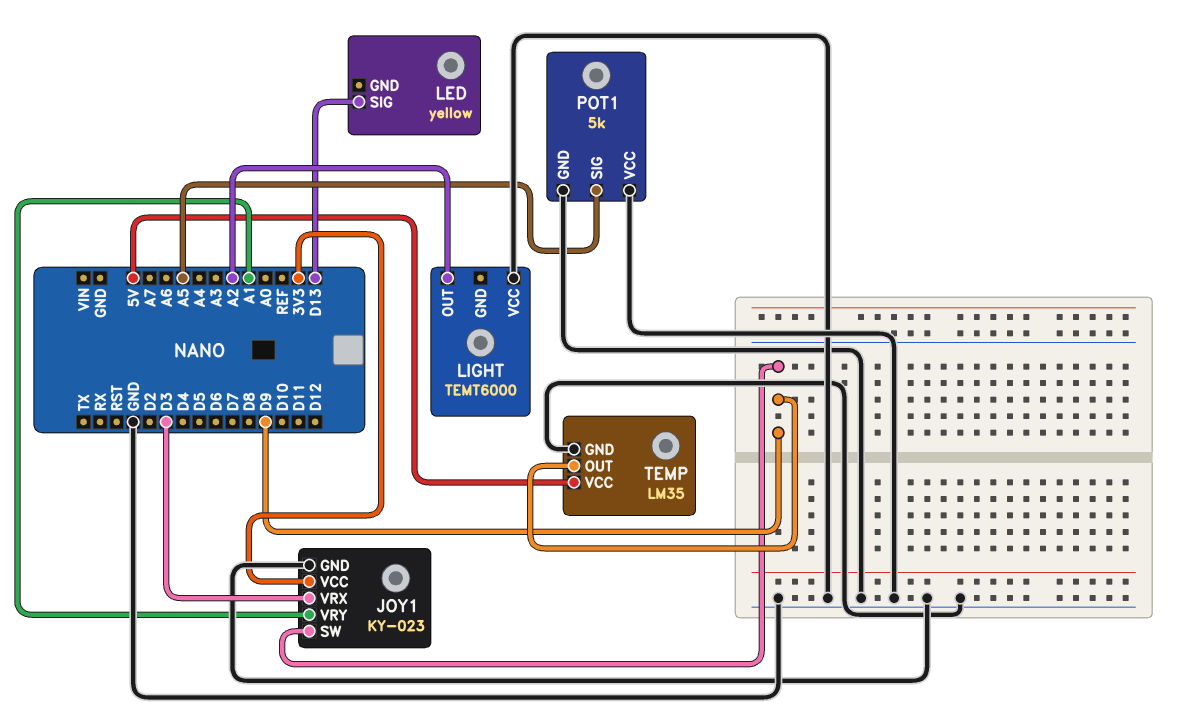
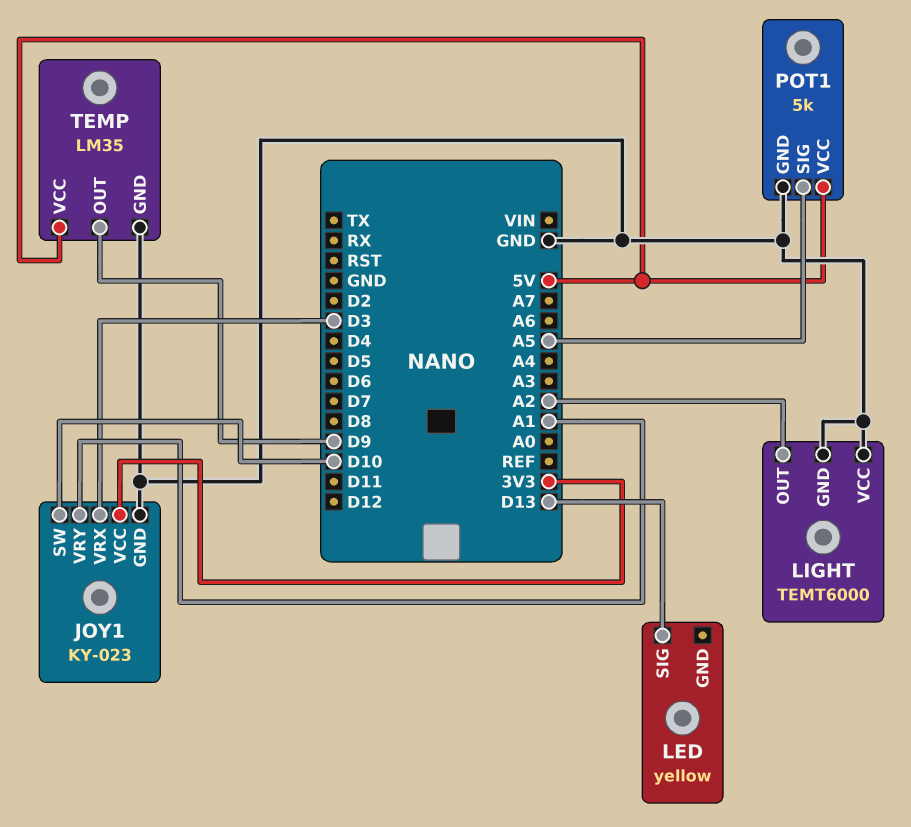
JOY1 pin SW: D9 -> D10
LIGHT pin GND: none -> GND
POT1 pin VCC: GND -> 5V

